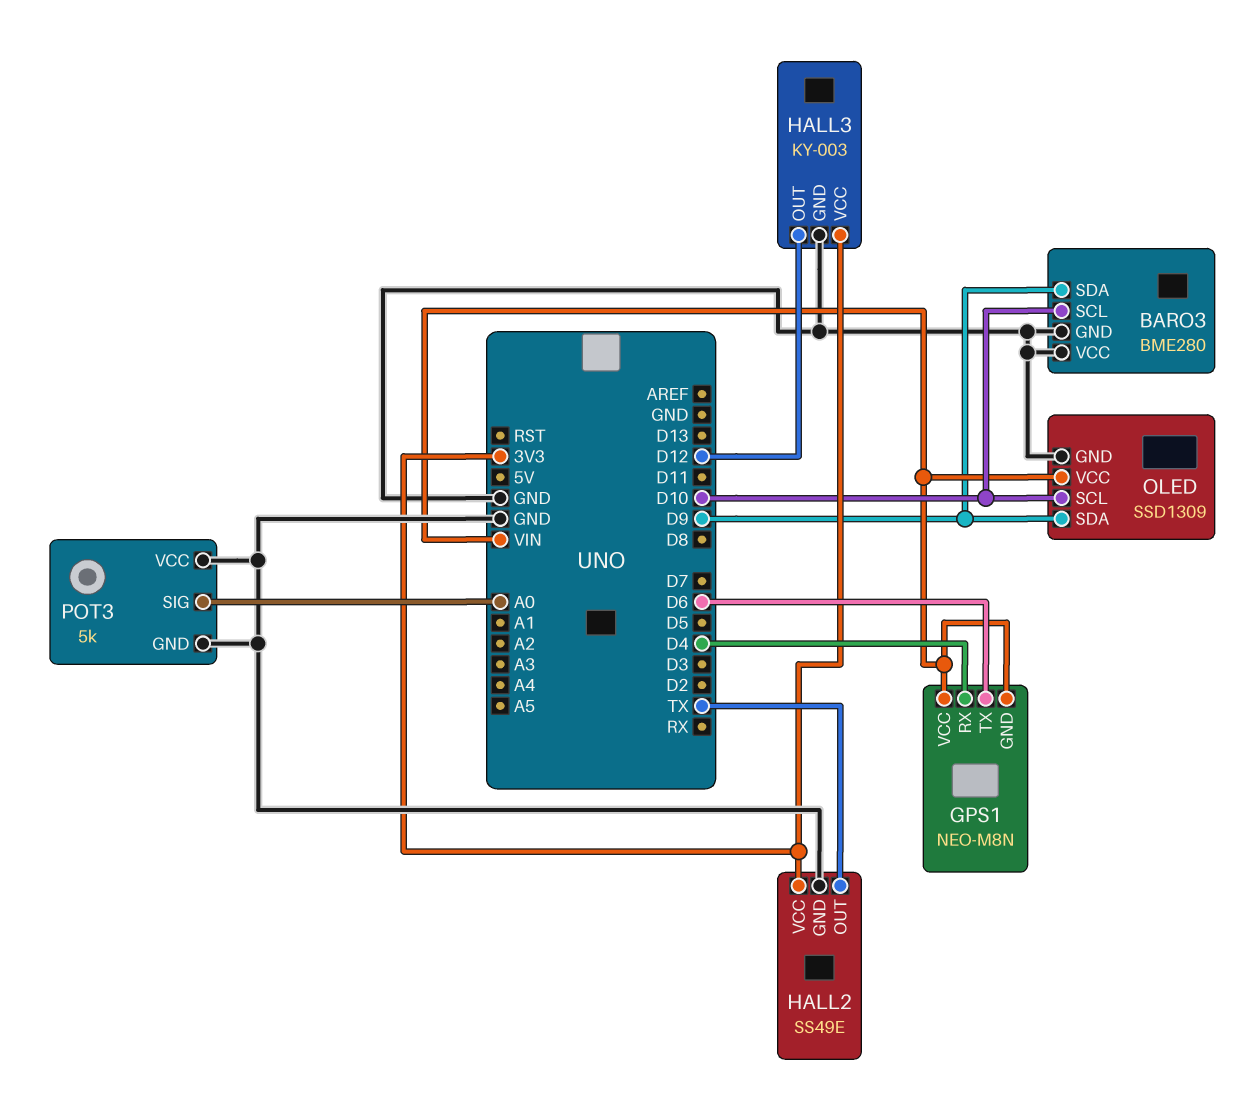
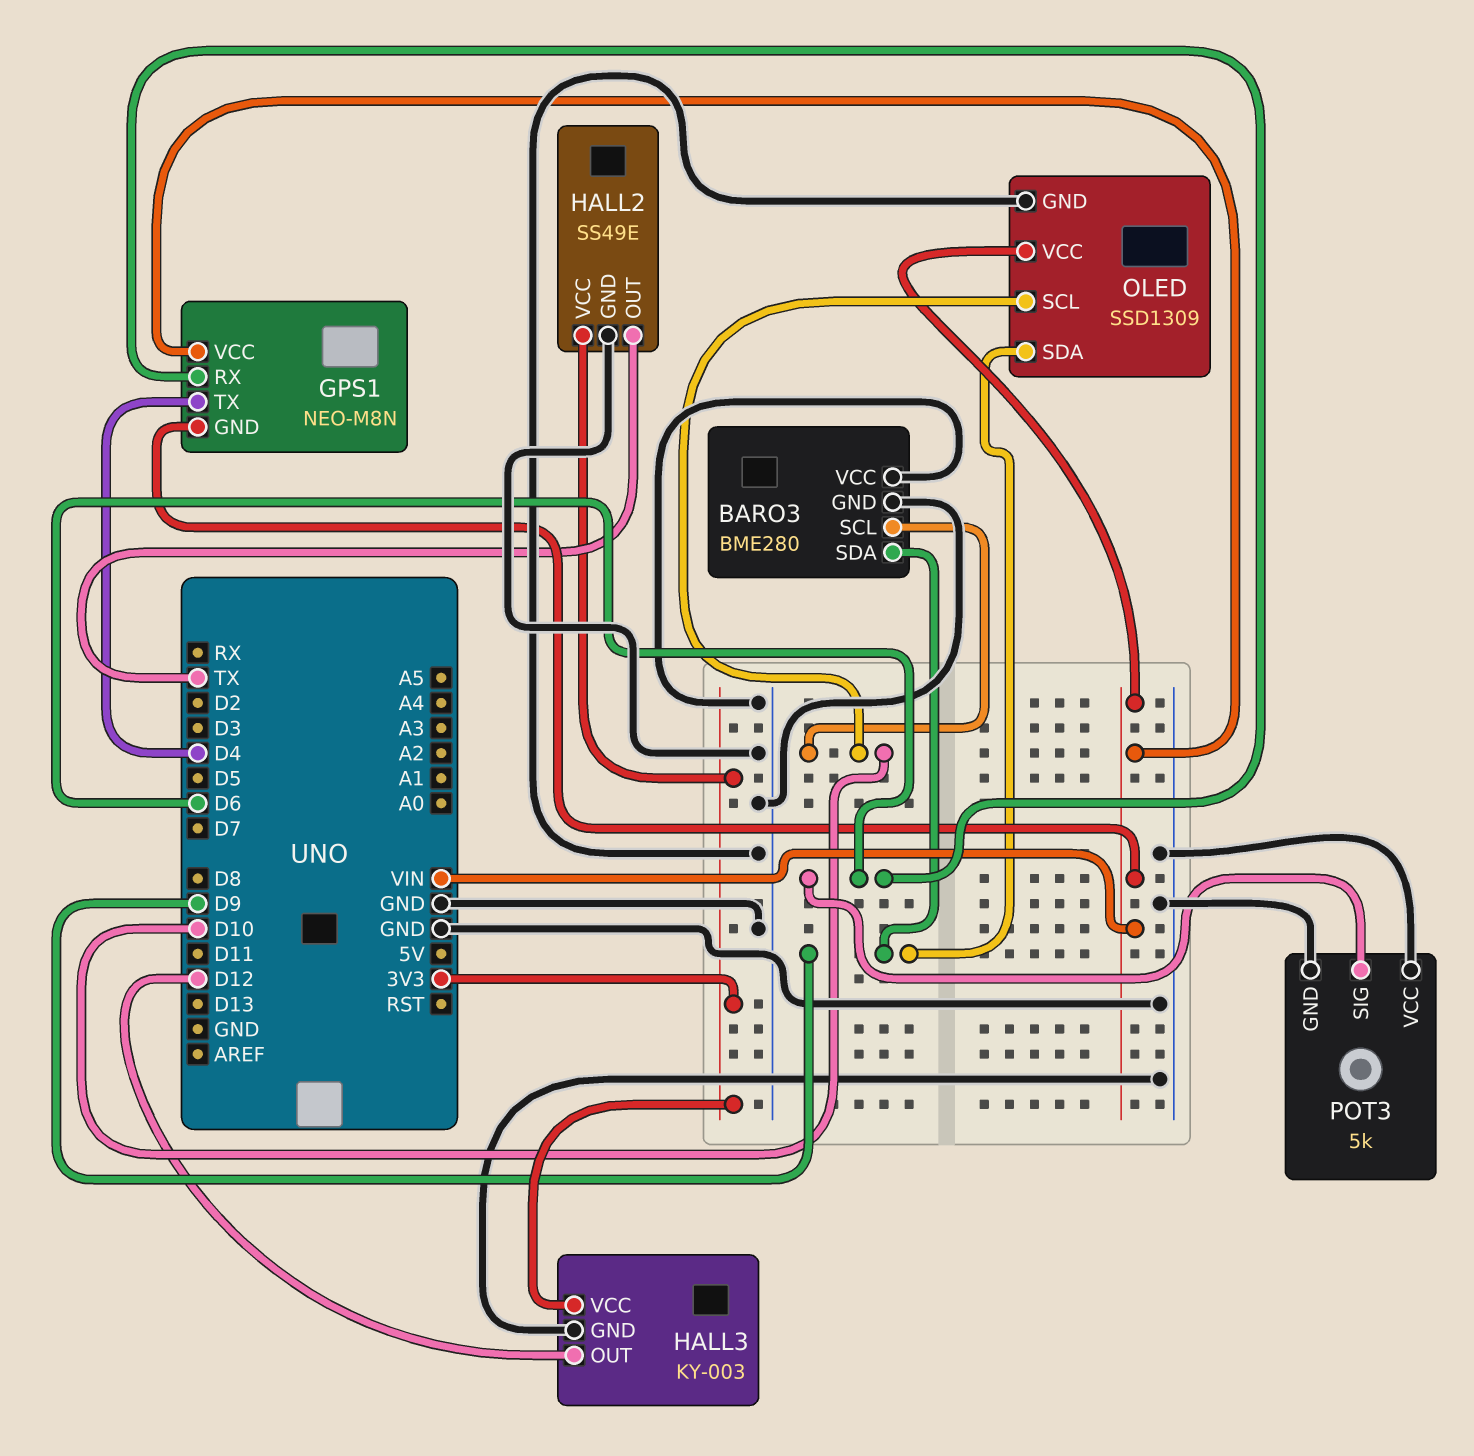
GPS1 pin RX: D4 -> D6
GPS1 pin TX: D6 -> D4
POT3 pin SIG: A0 -> D6

